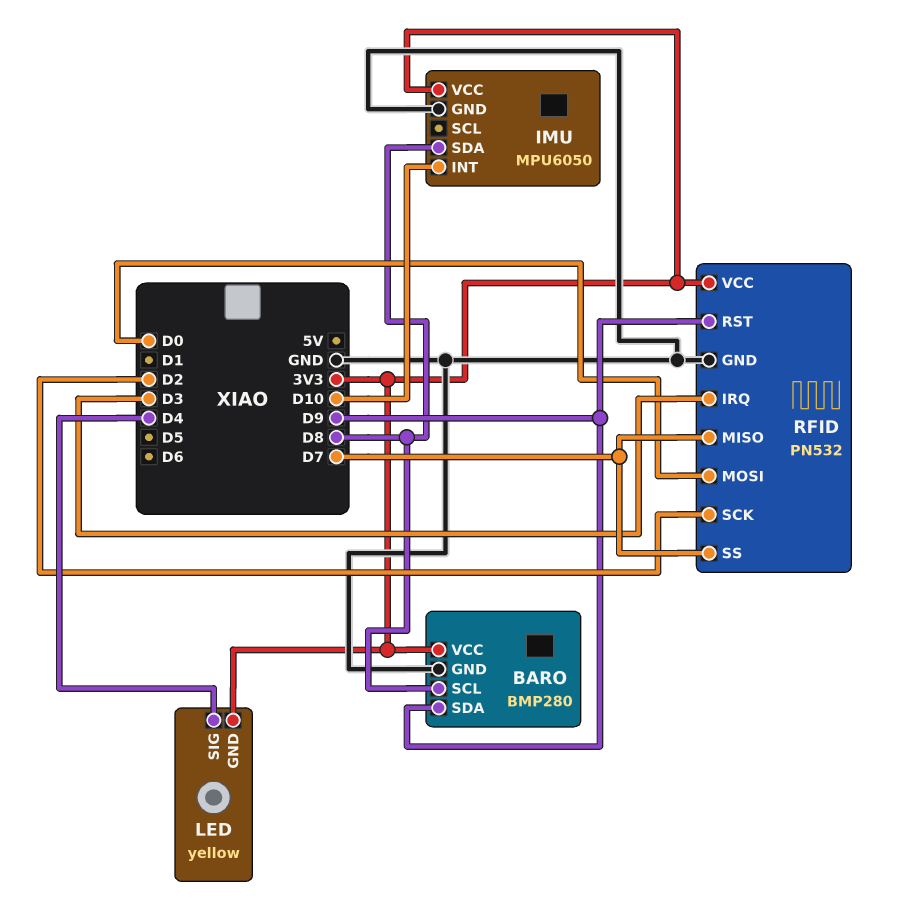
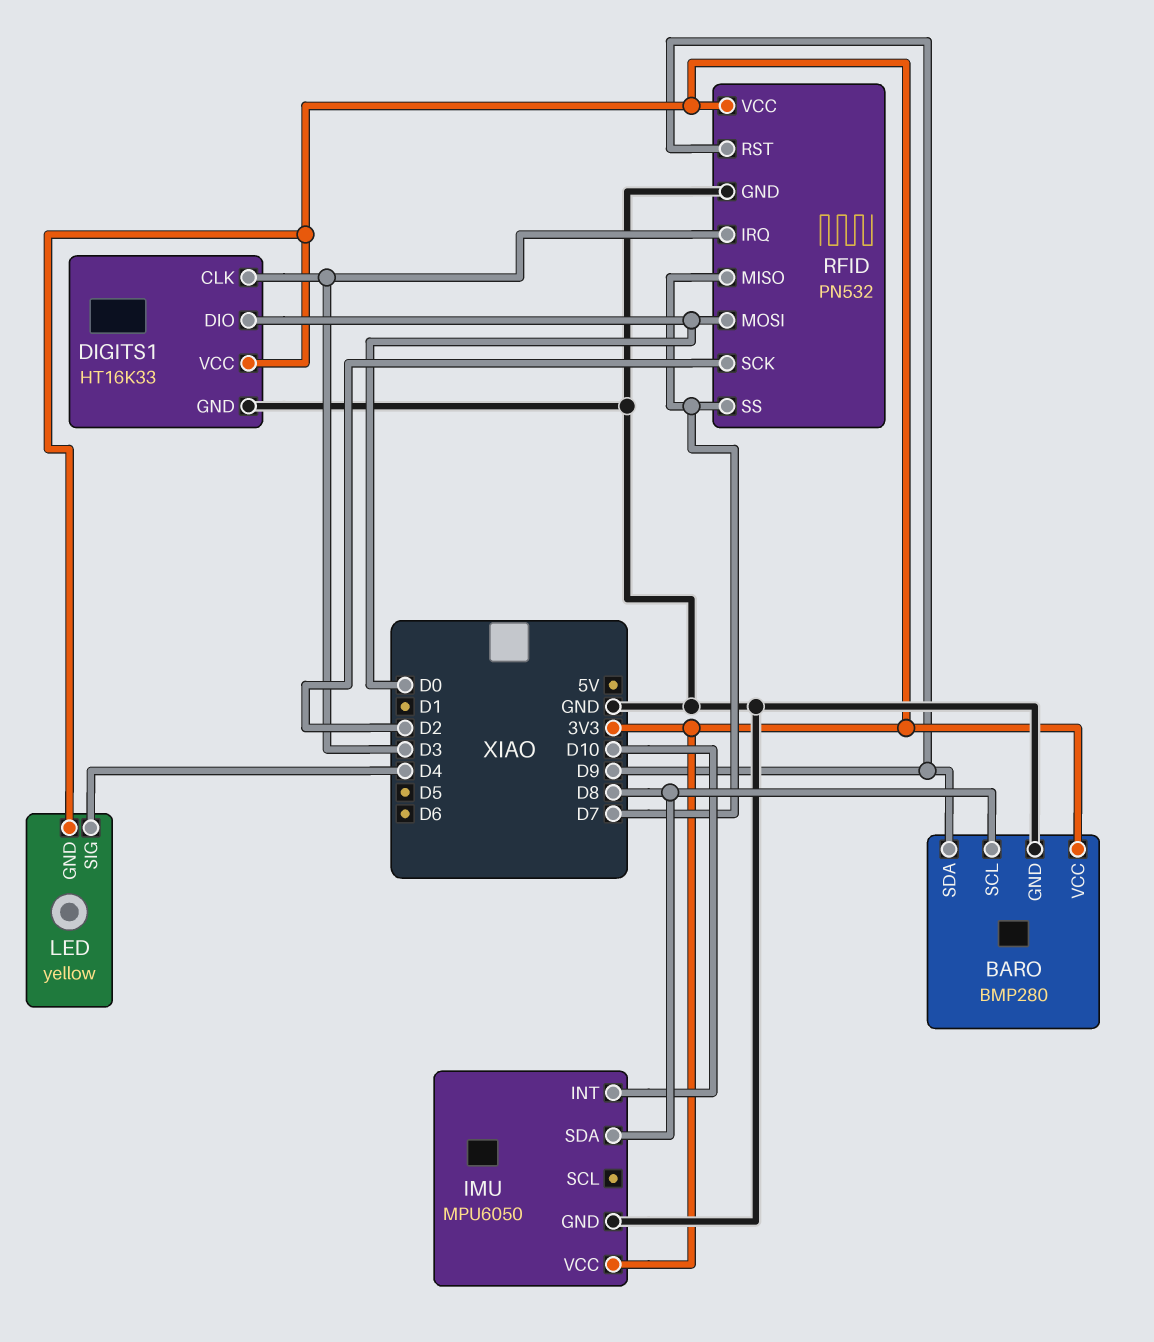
DIGITS1: none -> HT16K33
DIGITS1 pin CLK: none -> D3
DIGITS1 pin DIO: none -> D0
DIGITS1 pin GND: none -> GND
DIGITS1 pin VCC: none -> 3V3

